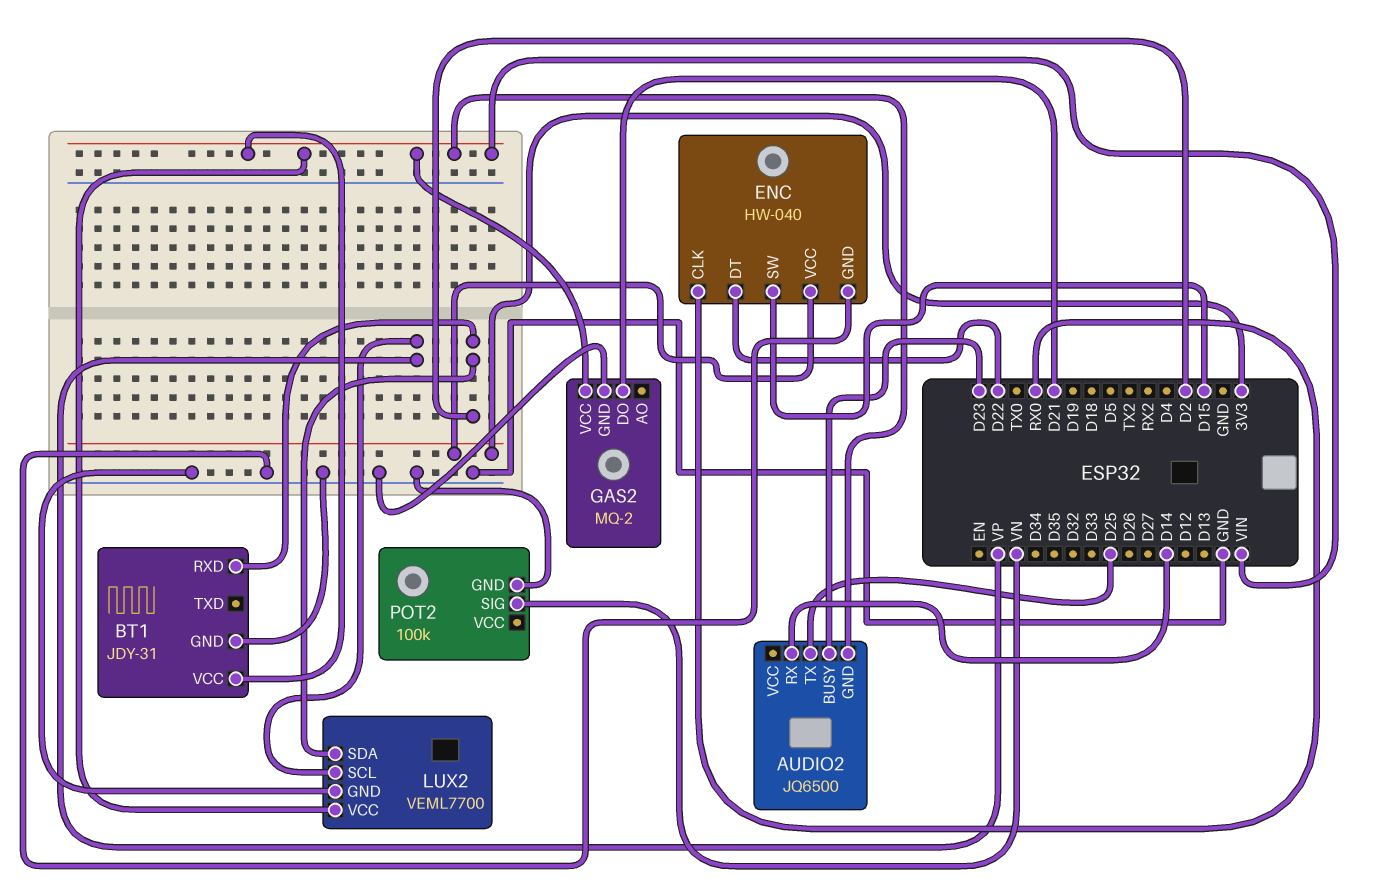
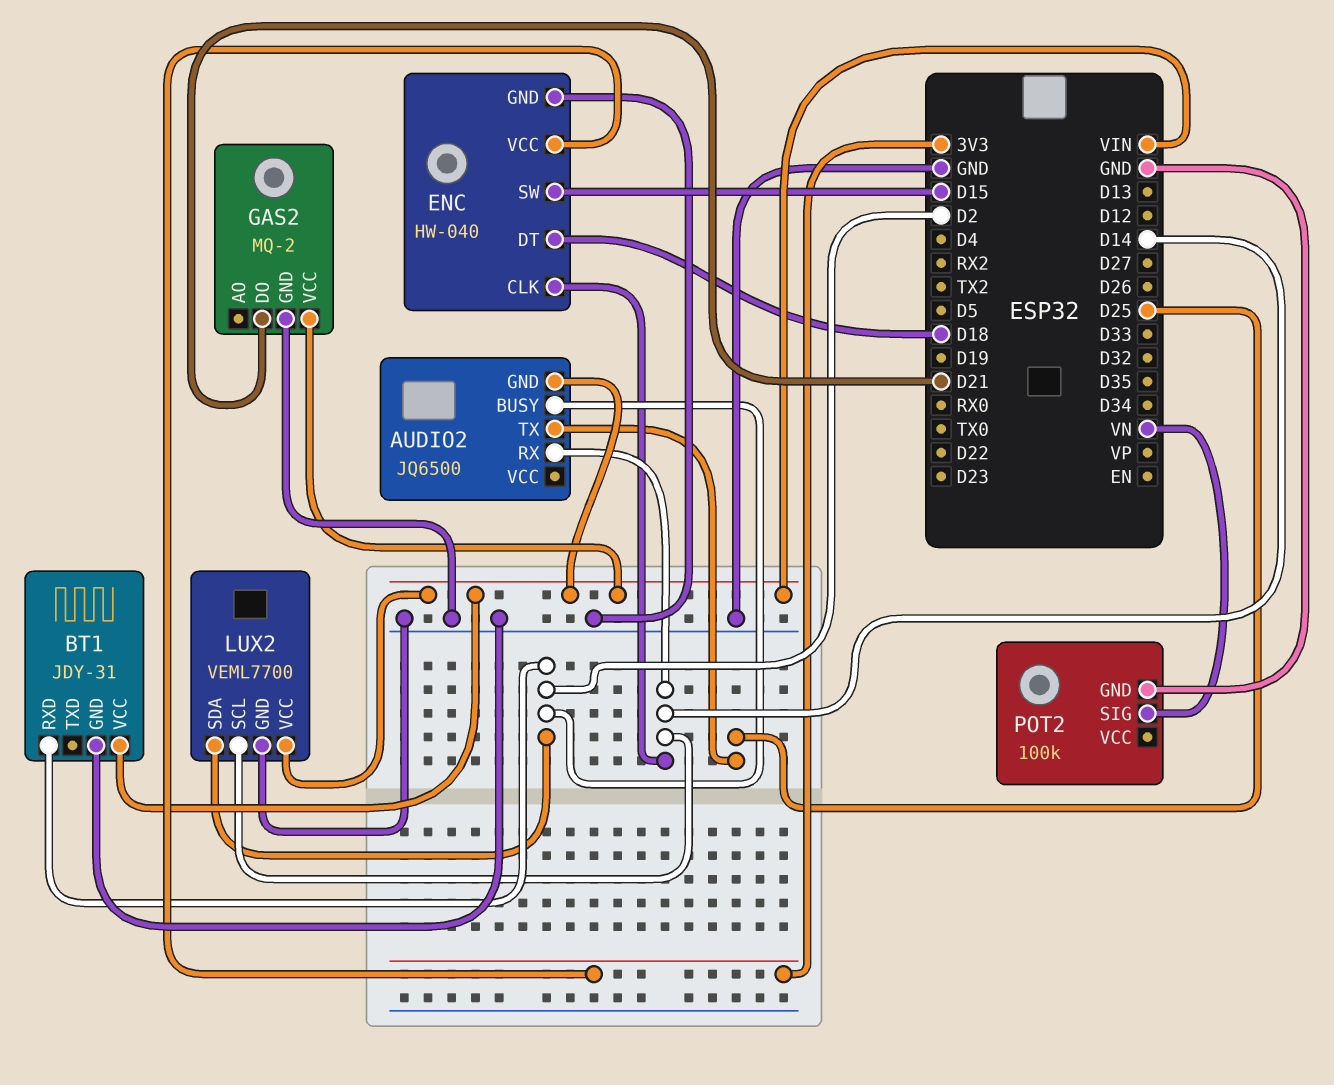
AUDIO2 pin BUSY: D23 -> D2
ENC pin CLK: RX0 -> D14
ENC pin DT: D22 -> D18
LUX2 pin SCL: VP -> D14

